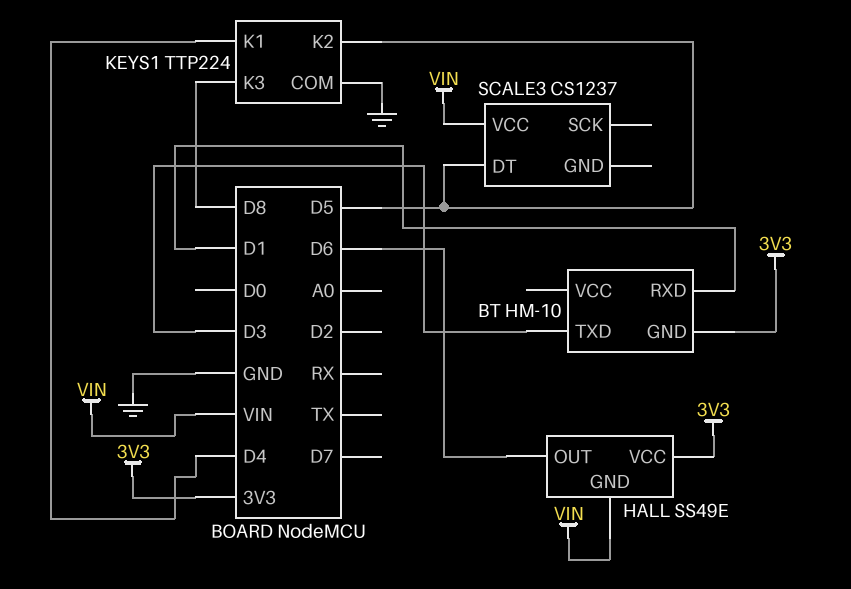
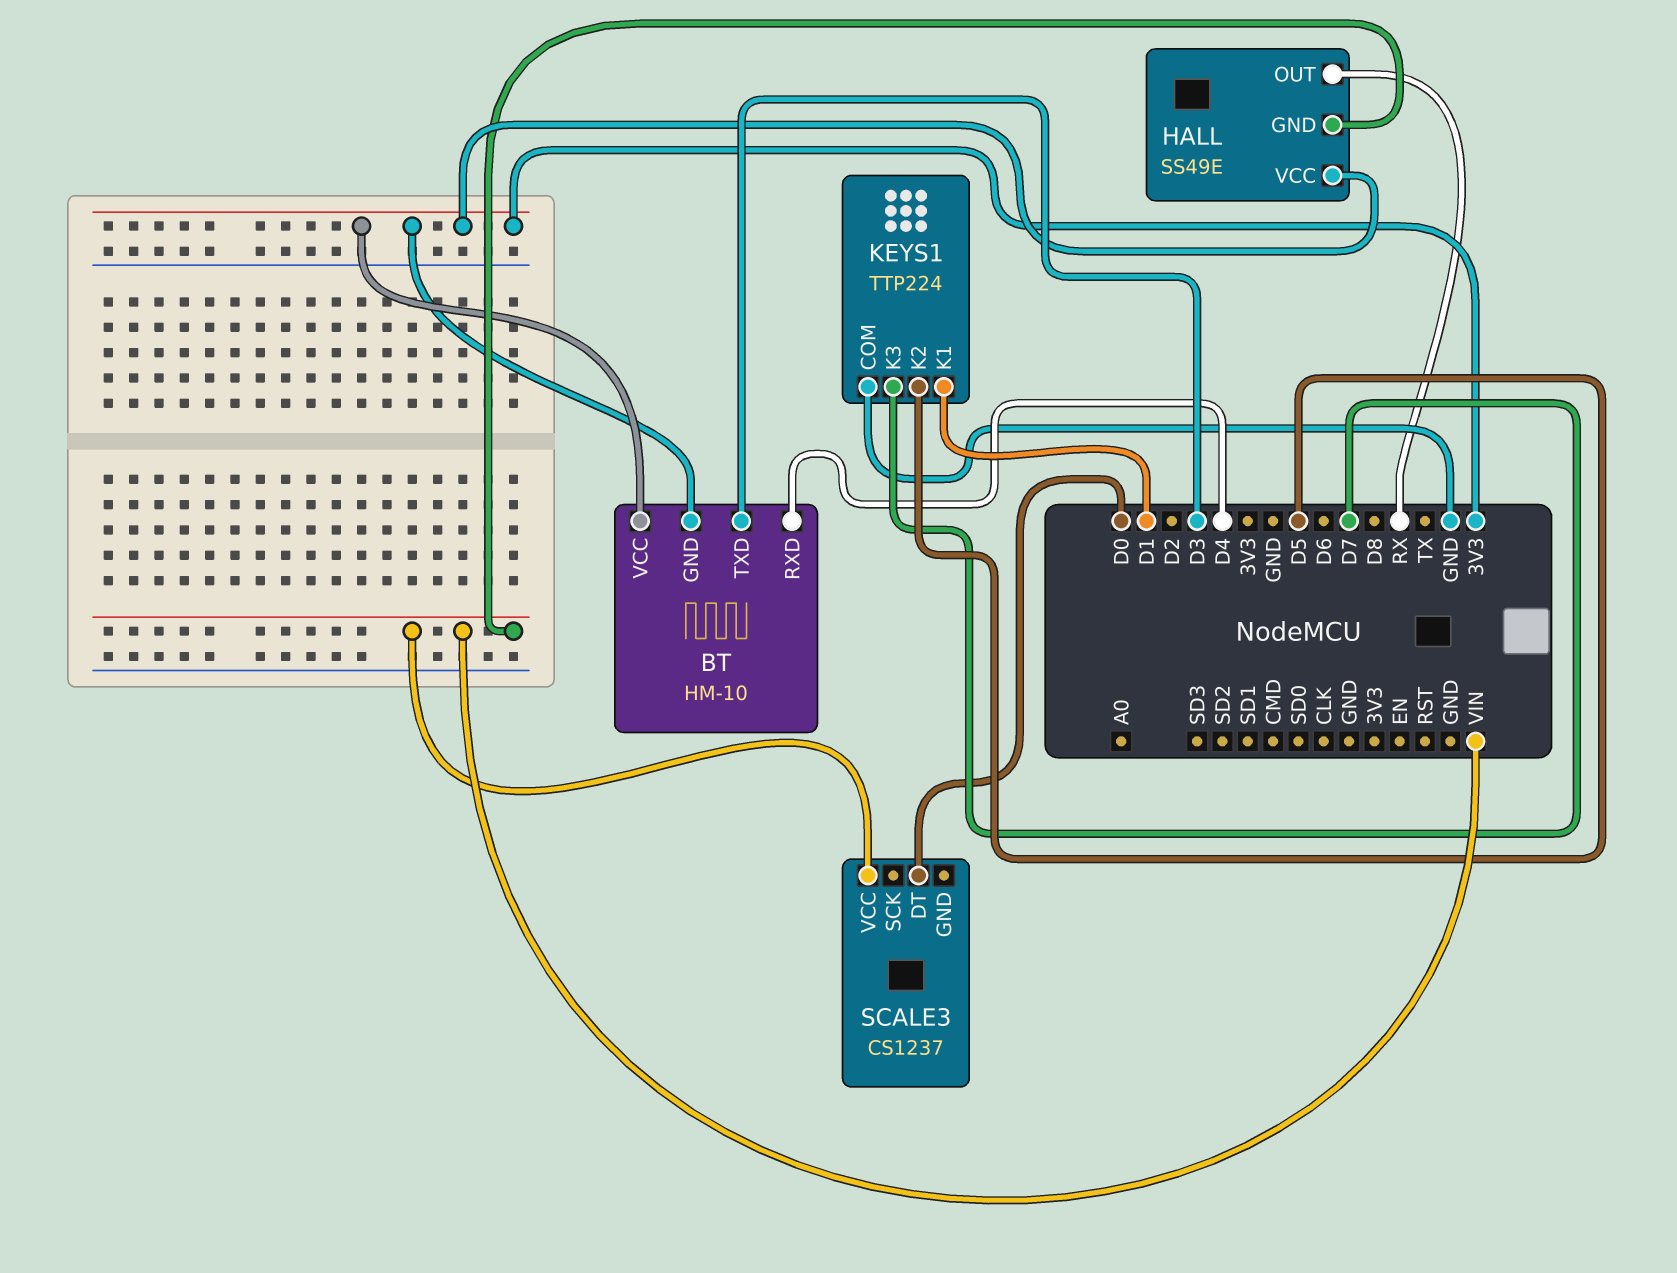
BT pin RXD: D1 -> D4
BT pin VCC: none -> 3V3
HALL pin OUT: D6 -> RX
KEYS1 pin K1: D4 -> D1
KEYS1 pin K3: D8 -> D7
SCALE3 pin DT: D5 -> D0

